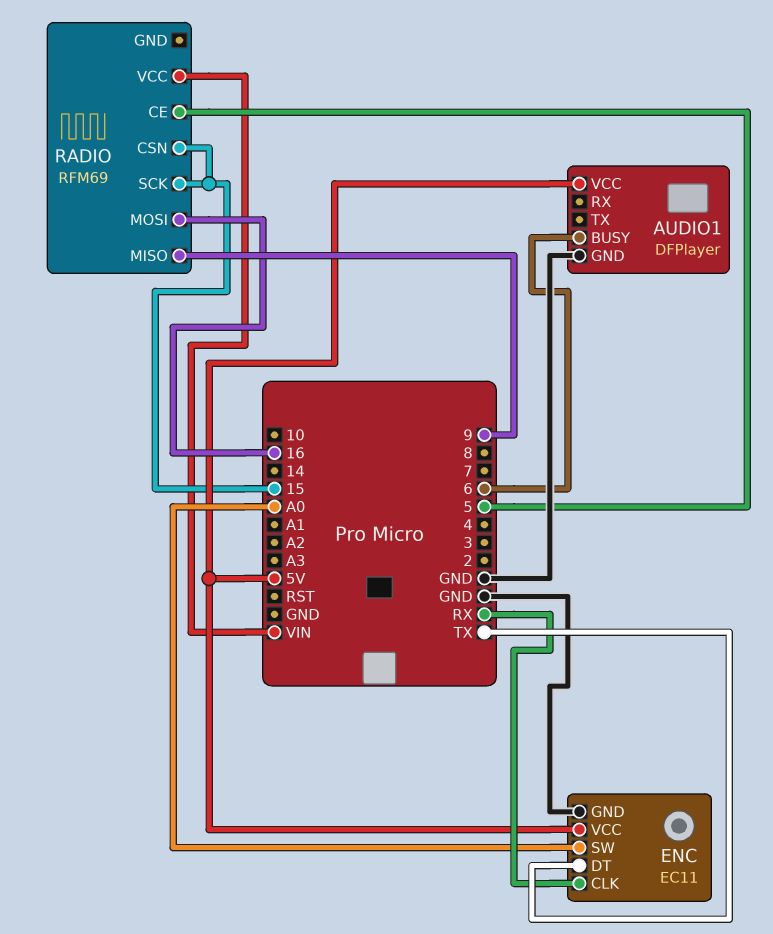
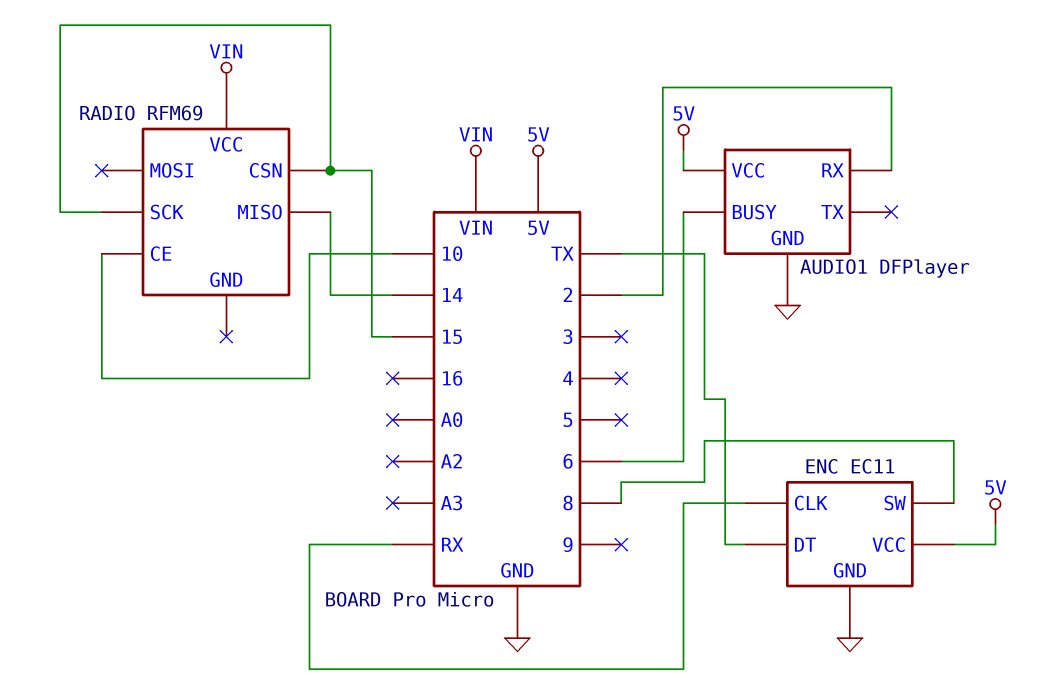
AUDIO1 pin RX: none -> 2
ENC pin SW: A0 -> 8
RADIO pin CE: 5 -> 10
RADIO pin MISO: 9 -> 14
RADIO pin MOSI: 16 -> none

